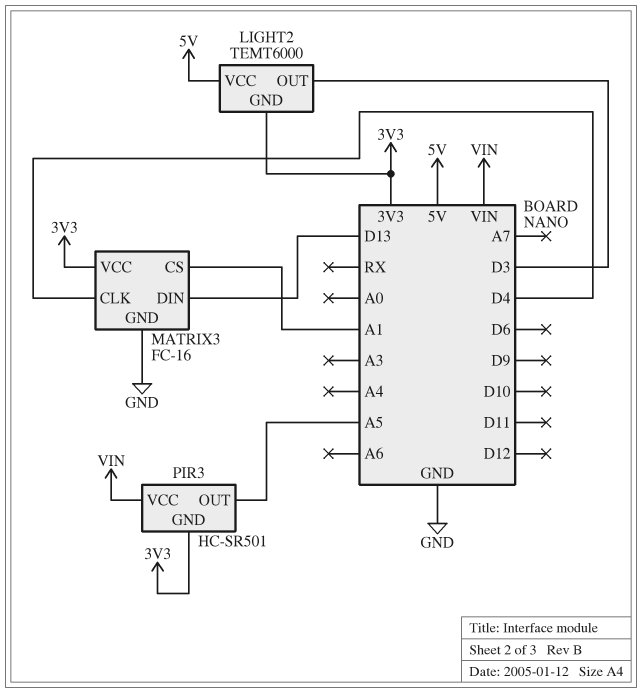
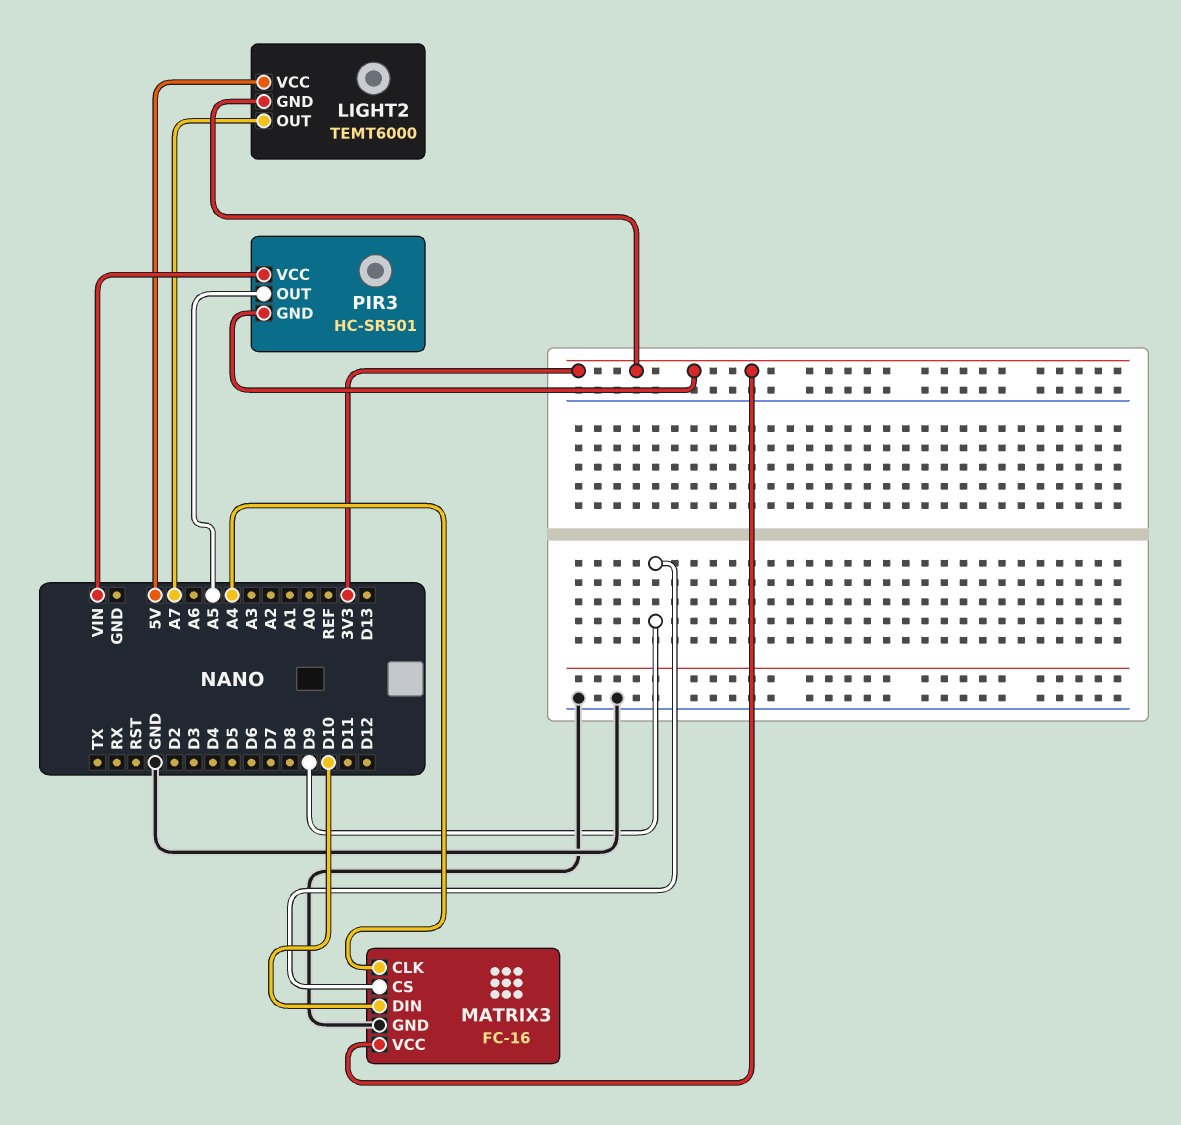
LIGHT2 pin OUT: D3 -> A7
MATRIX3 pin CLK: D4 -> A4
MATRIX3 pin CS: A1 -> D9
MATRIX3 pin DIN: D13 -> D10

